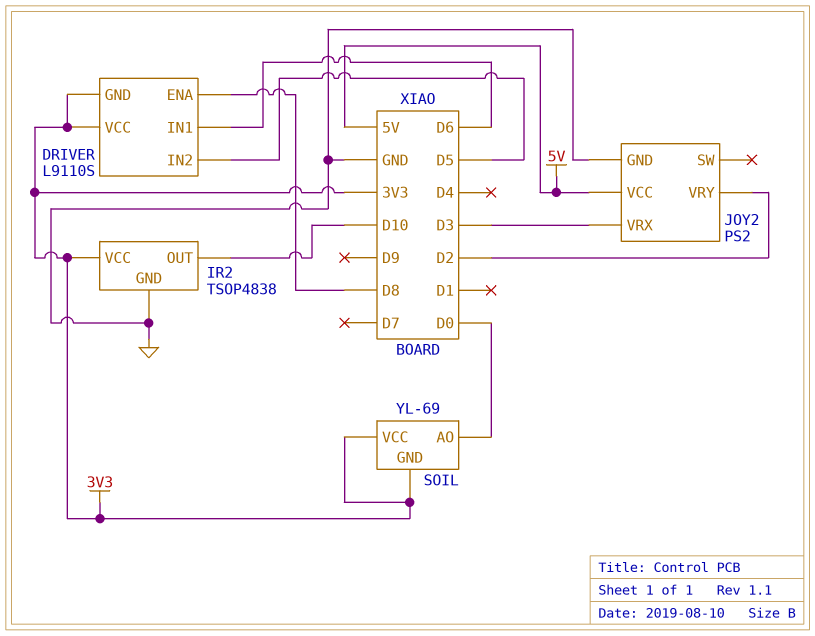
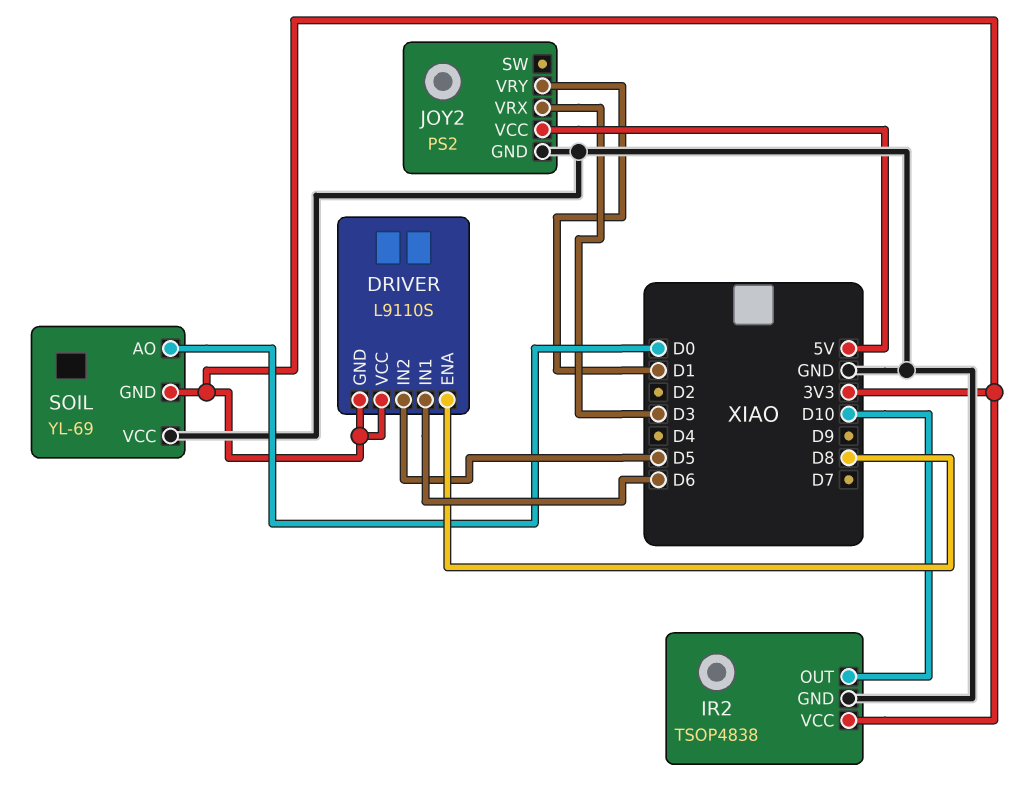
JOY2 pin VRY: D2 -> D1
SOIL pin VCC: 3V3 -> GND

